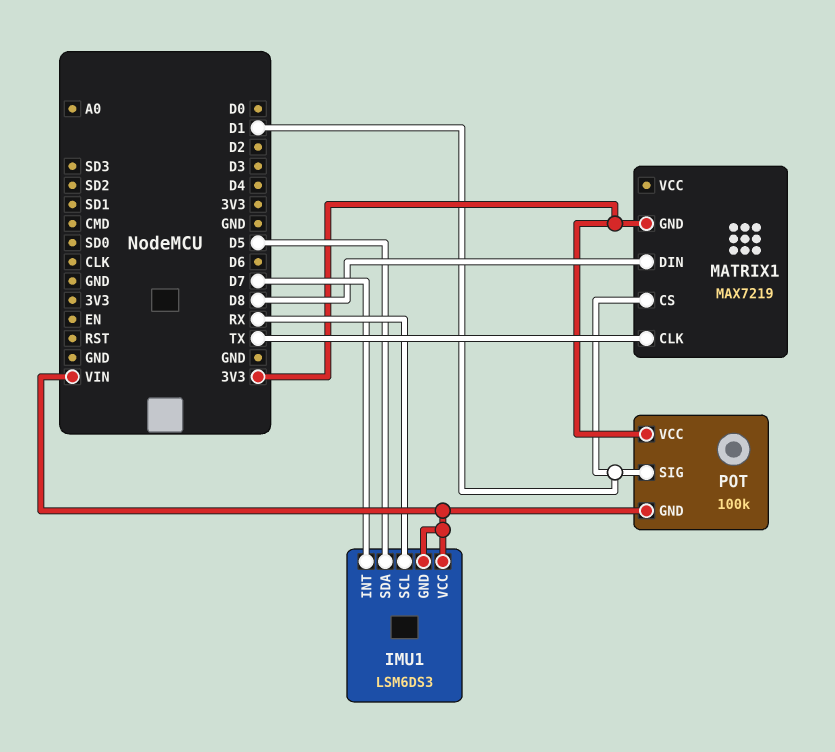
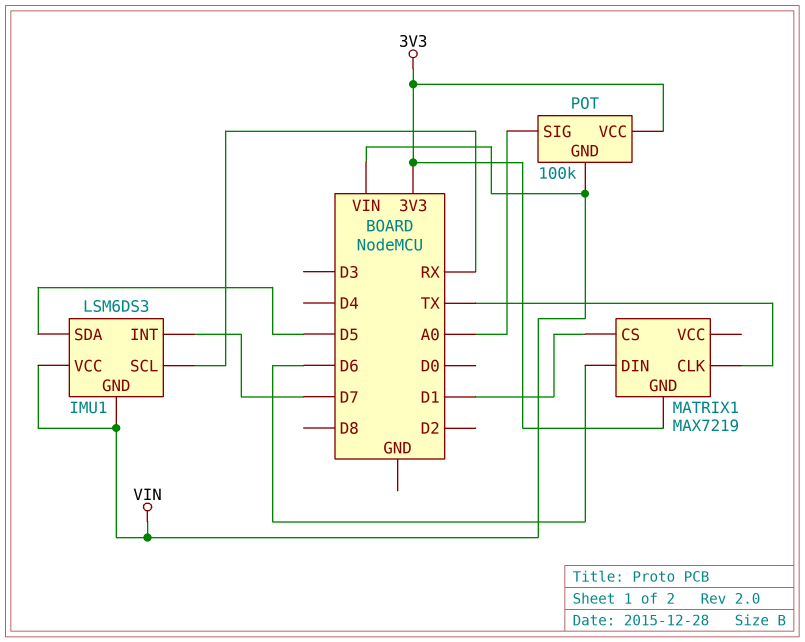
MATRIX1 pin DIN: D8 -> D6
POT pin SIG: D1 -> A0

